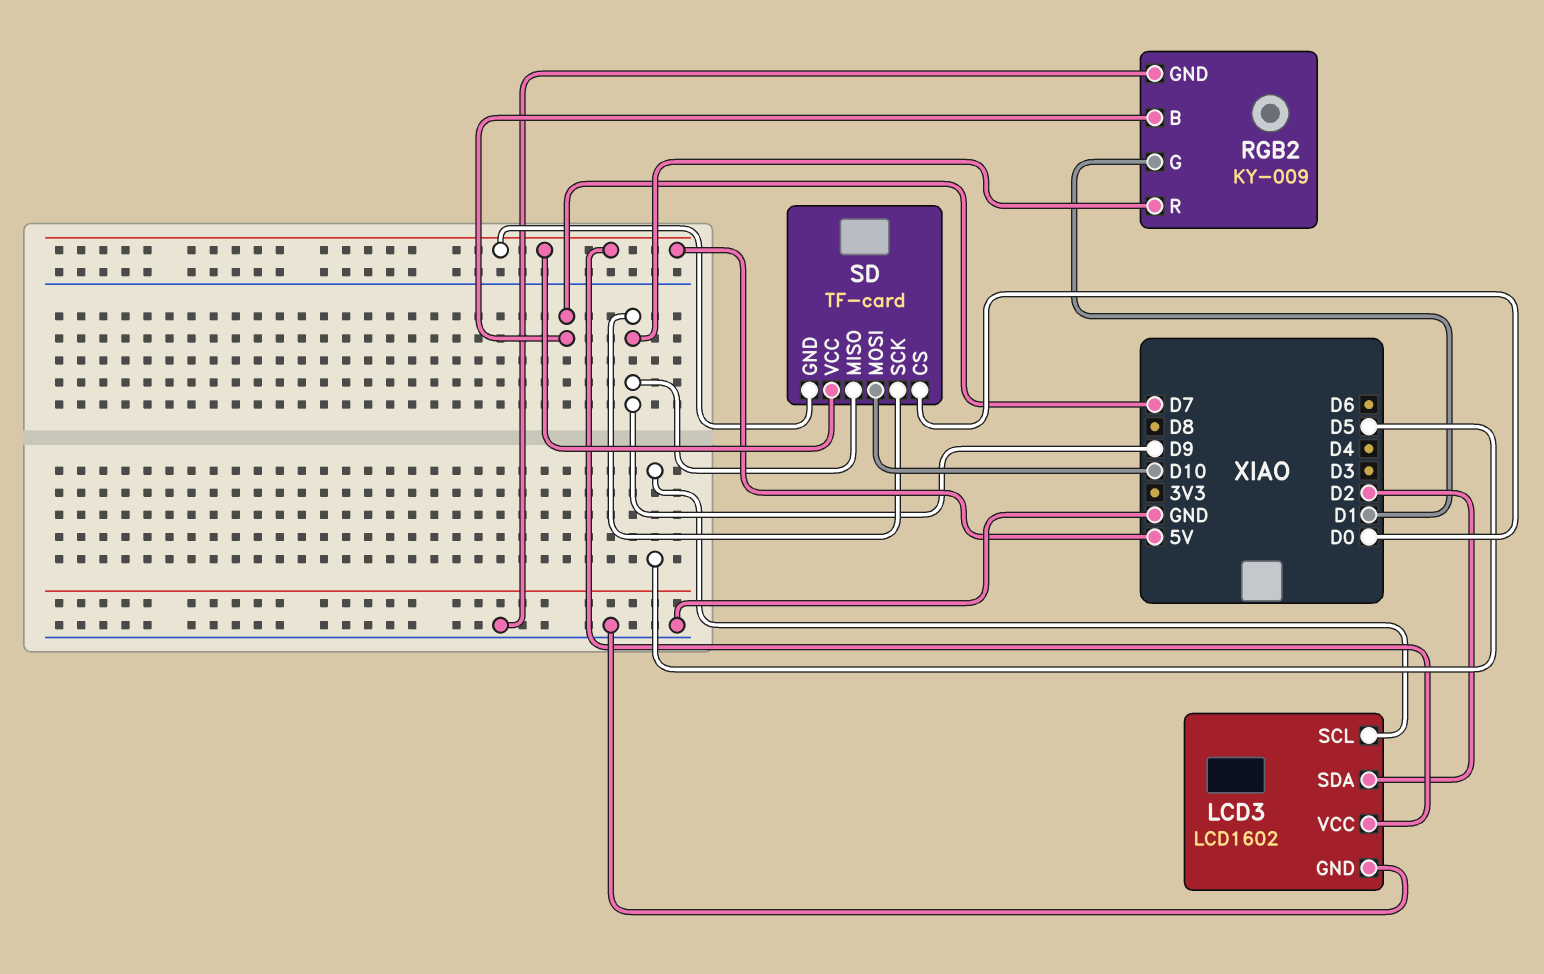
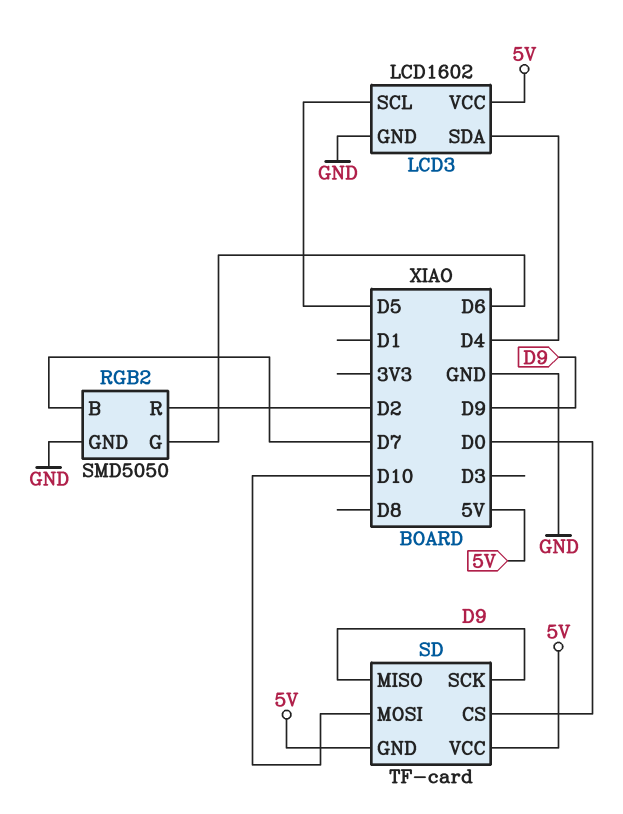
LCD3 pin SDA: D2 -> D4
RGB2: KY-009 -> SMD5050
RGB2 pin G: D1 -> D6
RGB2 pin R: D9 -> D2

